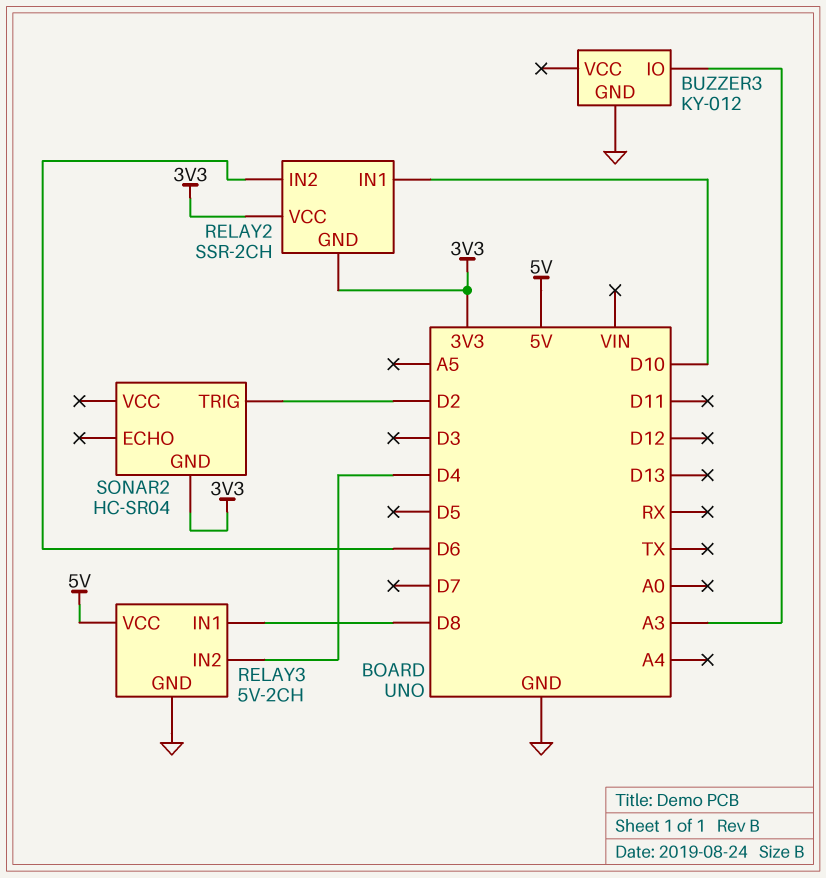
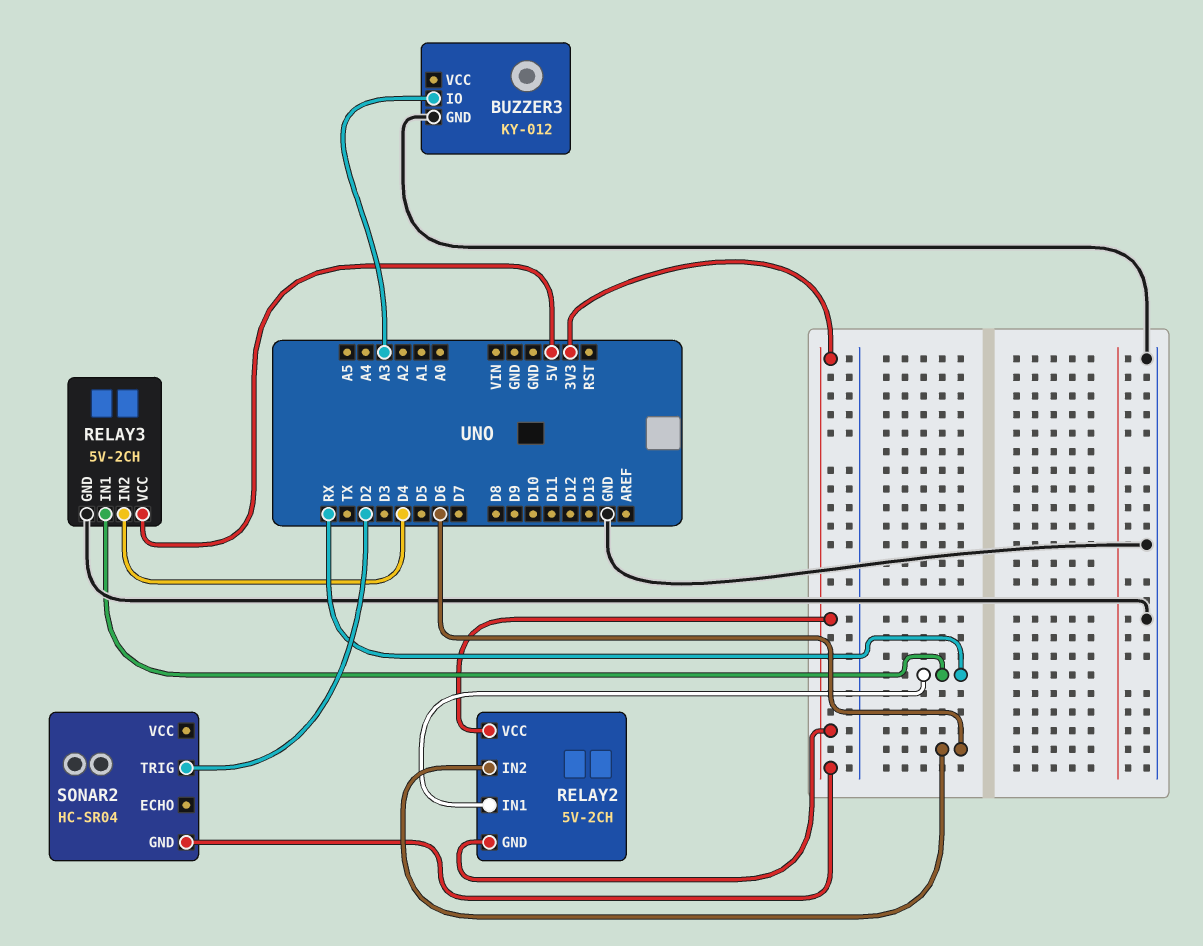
RELAY2: SSR-2CH -> 5V-2CH
RELAY2 pin IN1: D10 -> RX
RELAY3 pin IN1: D8 -> RX

